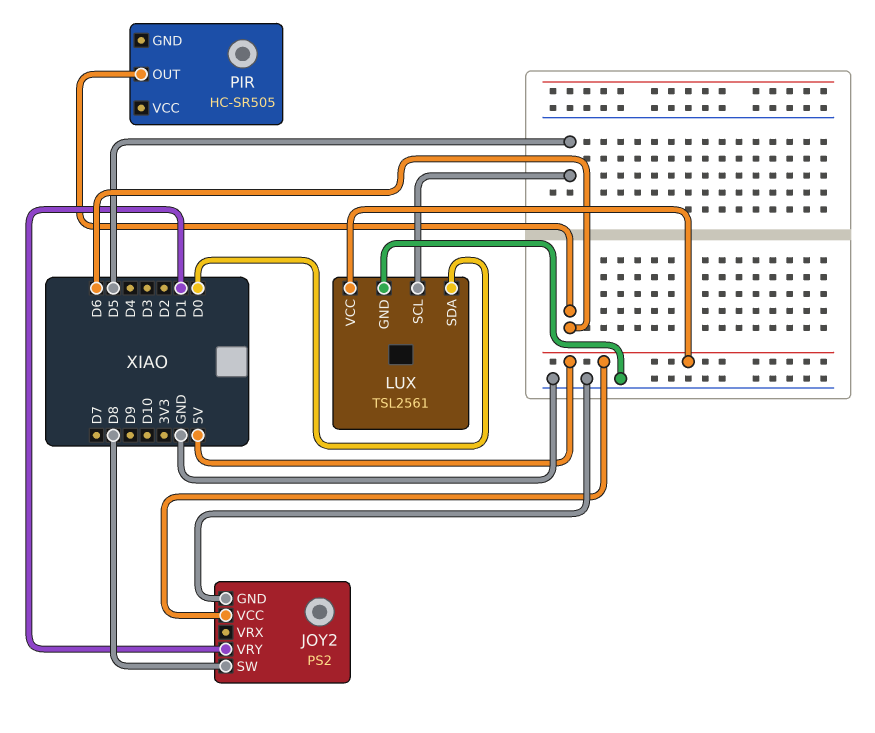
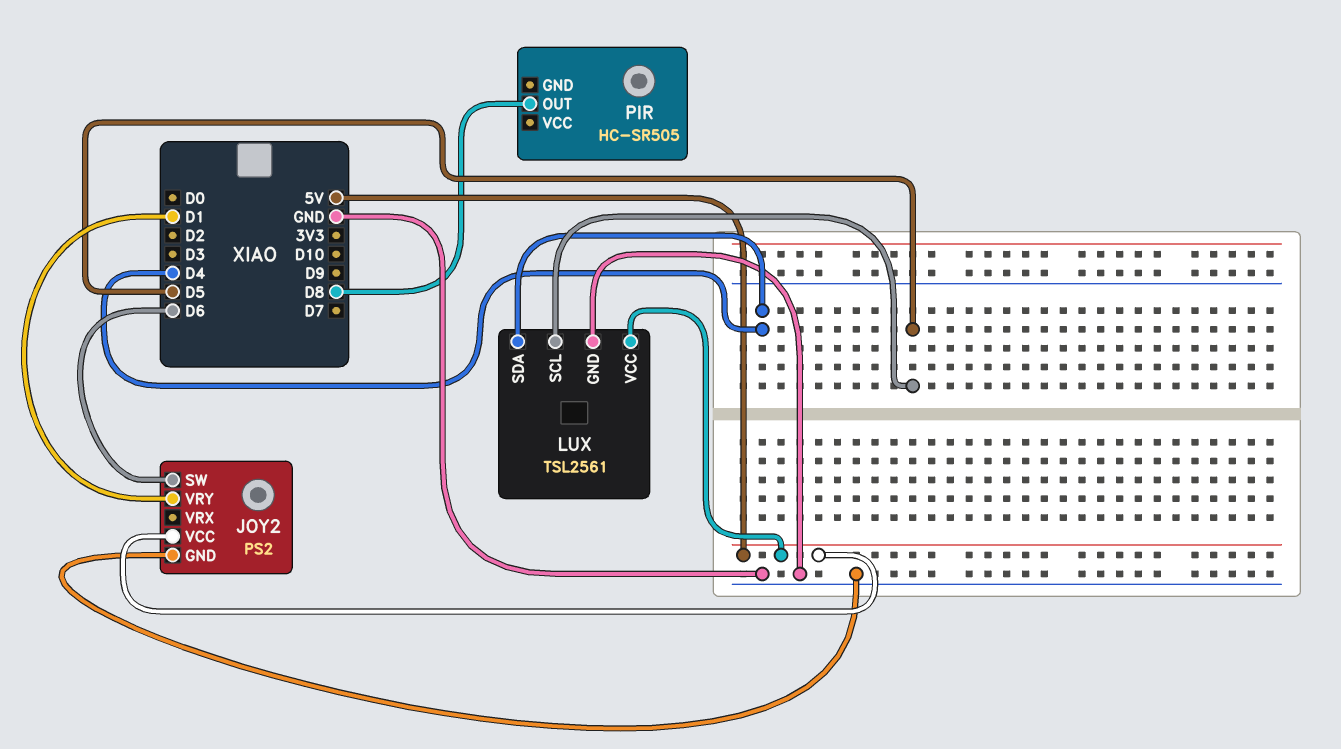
JOY2 pin SW: D8 -> D6
LUX pin SDA: D0 -> D4
PIR pin OUT: D6 -> D8

